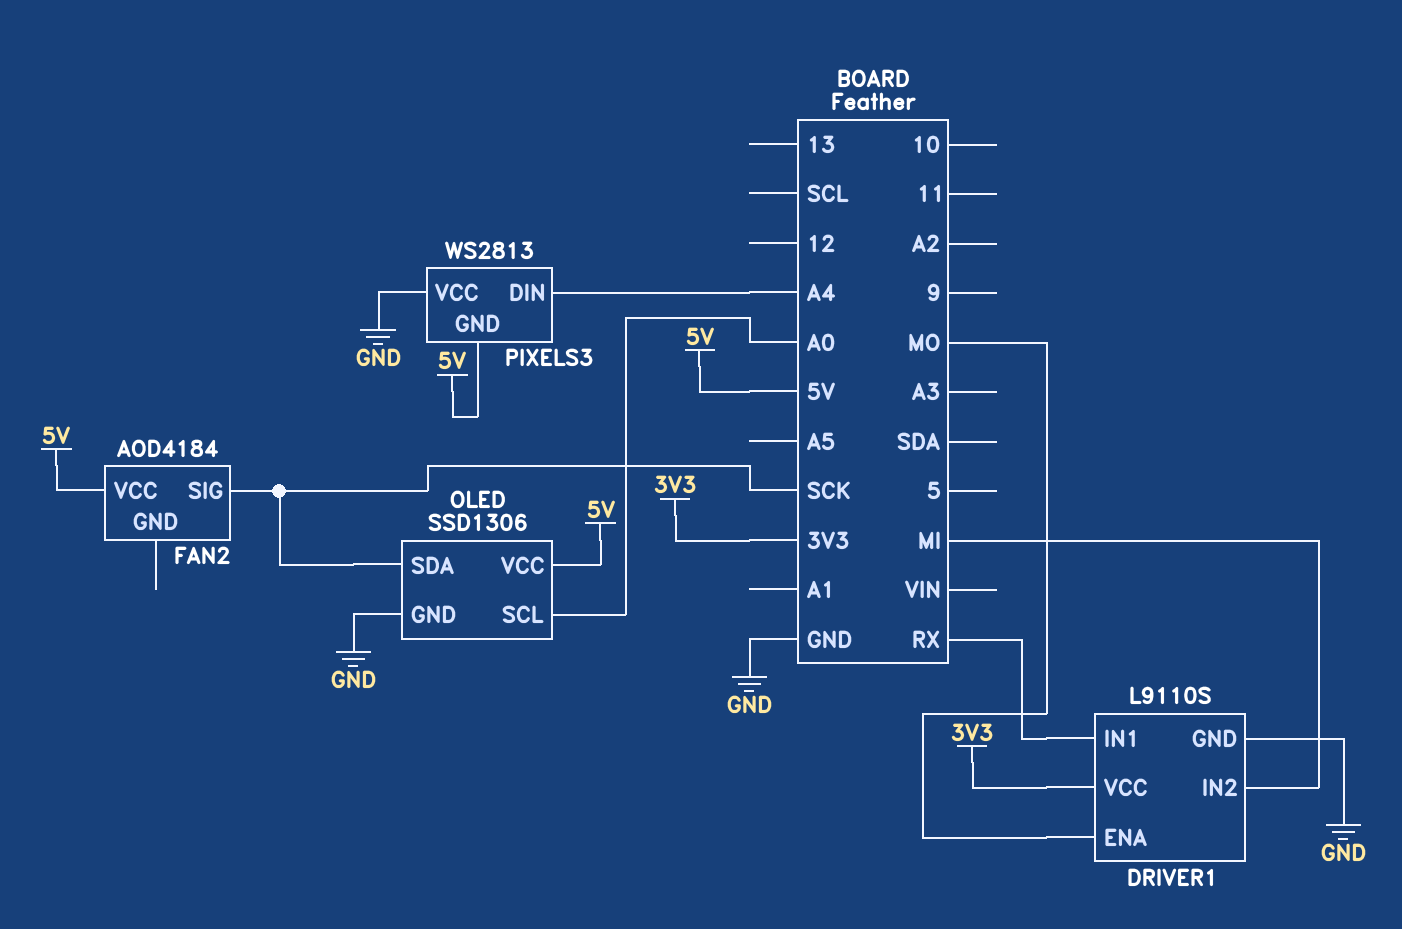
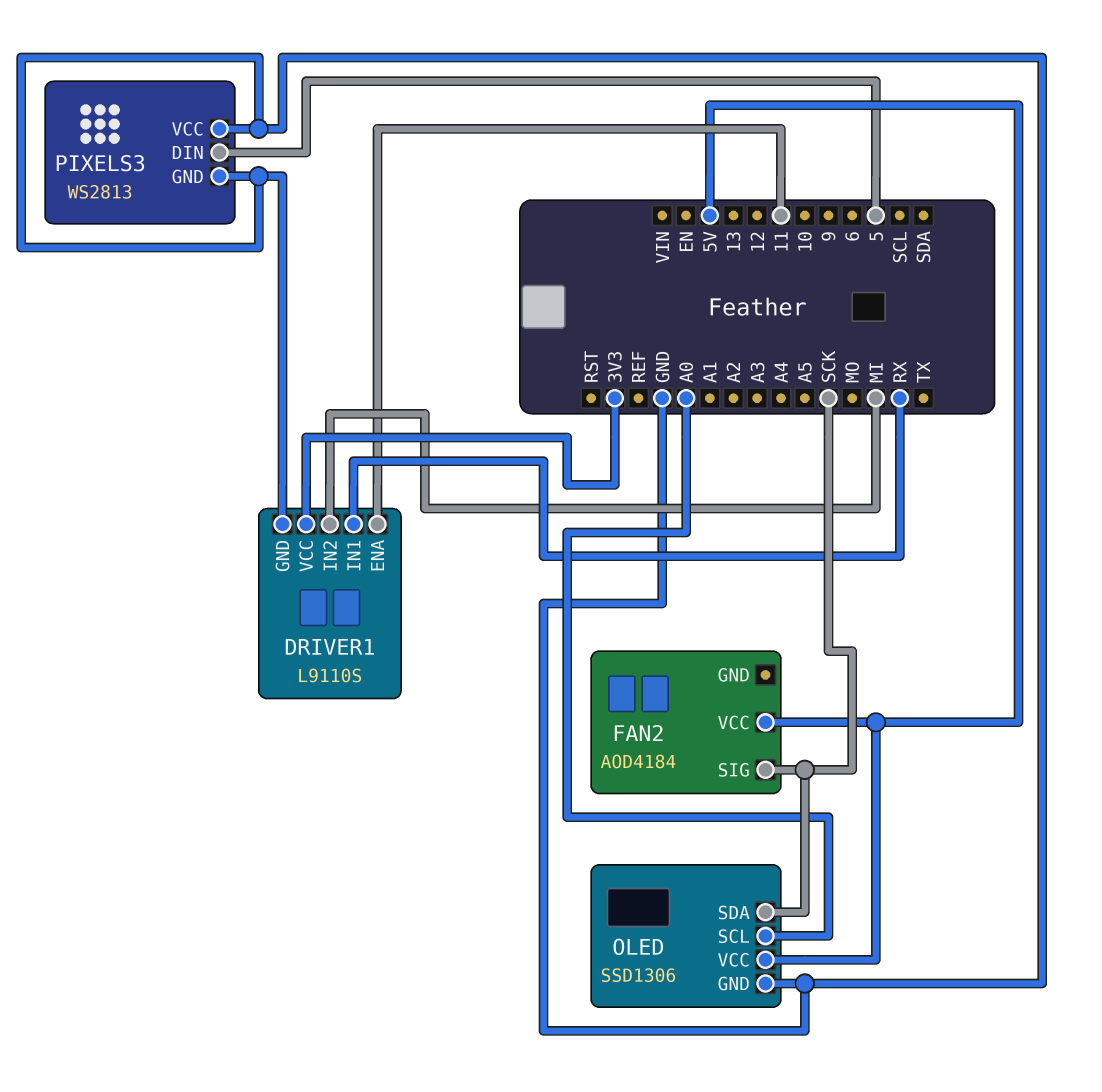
DRIVER1 pin ENA: MO -> 11
PIXELS3 pin DIN: A4 -> 5
PIXELS3 pin GND: 5V -> GND

